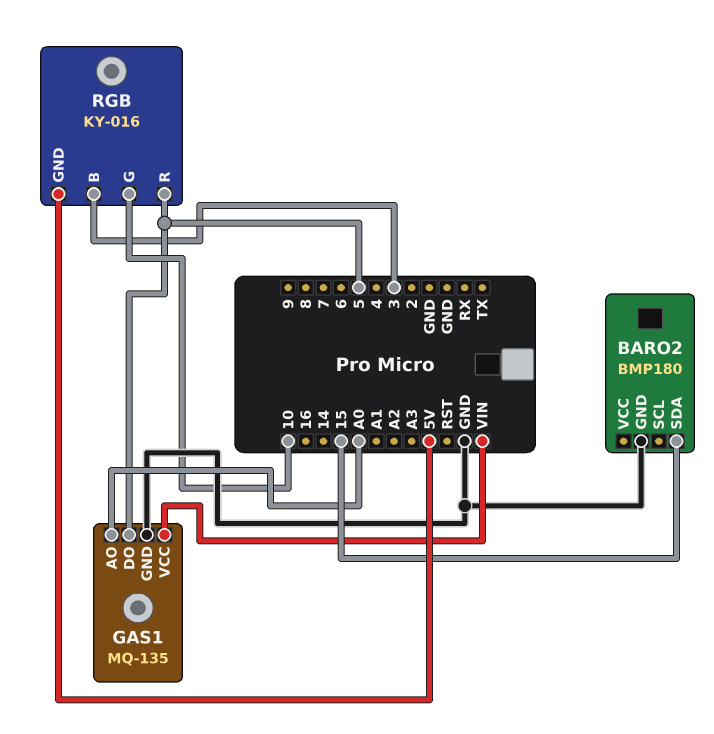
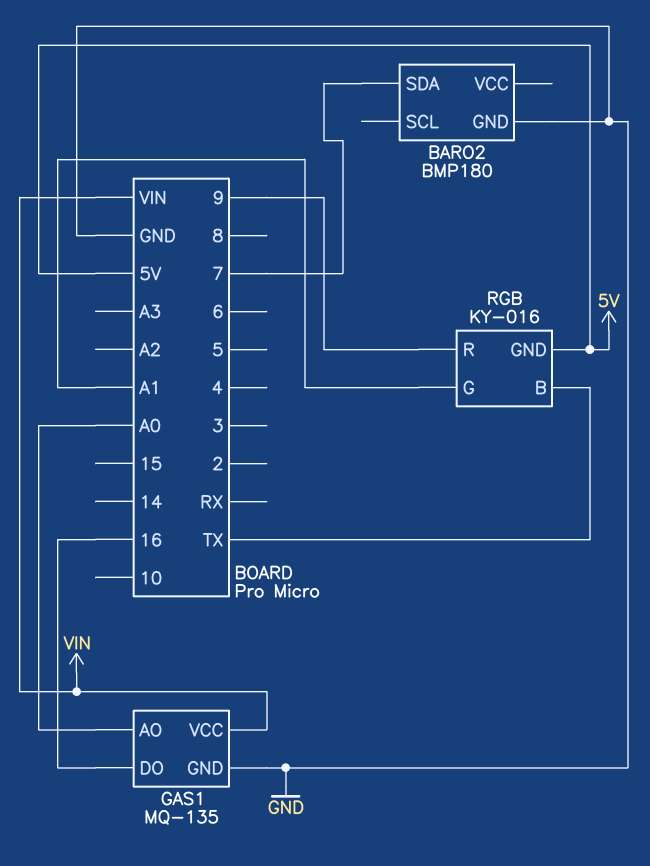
BARO2 pin SDA: 15 -> 7
GAS1 pin DO: 5 -> 16
RGB pin B: 3 -> TX
RGB pin G: 10 -> A1
RGB pin R: 5 -> 9

